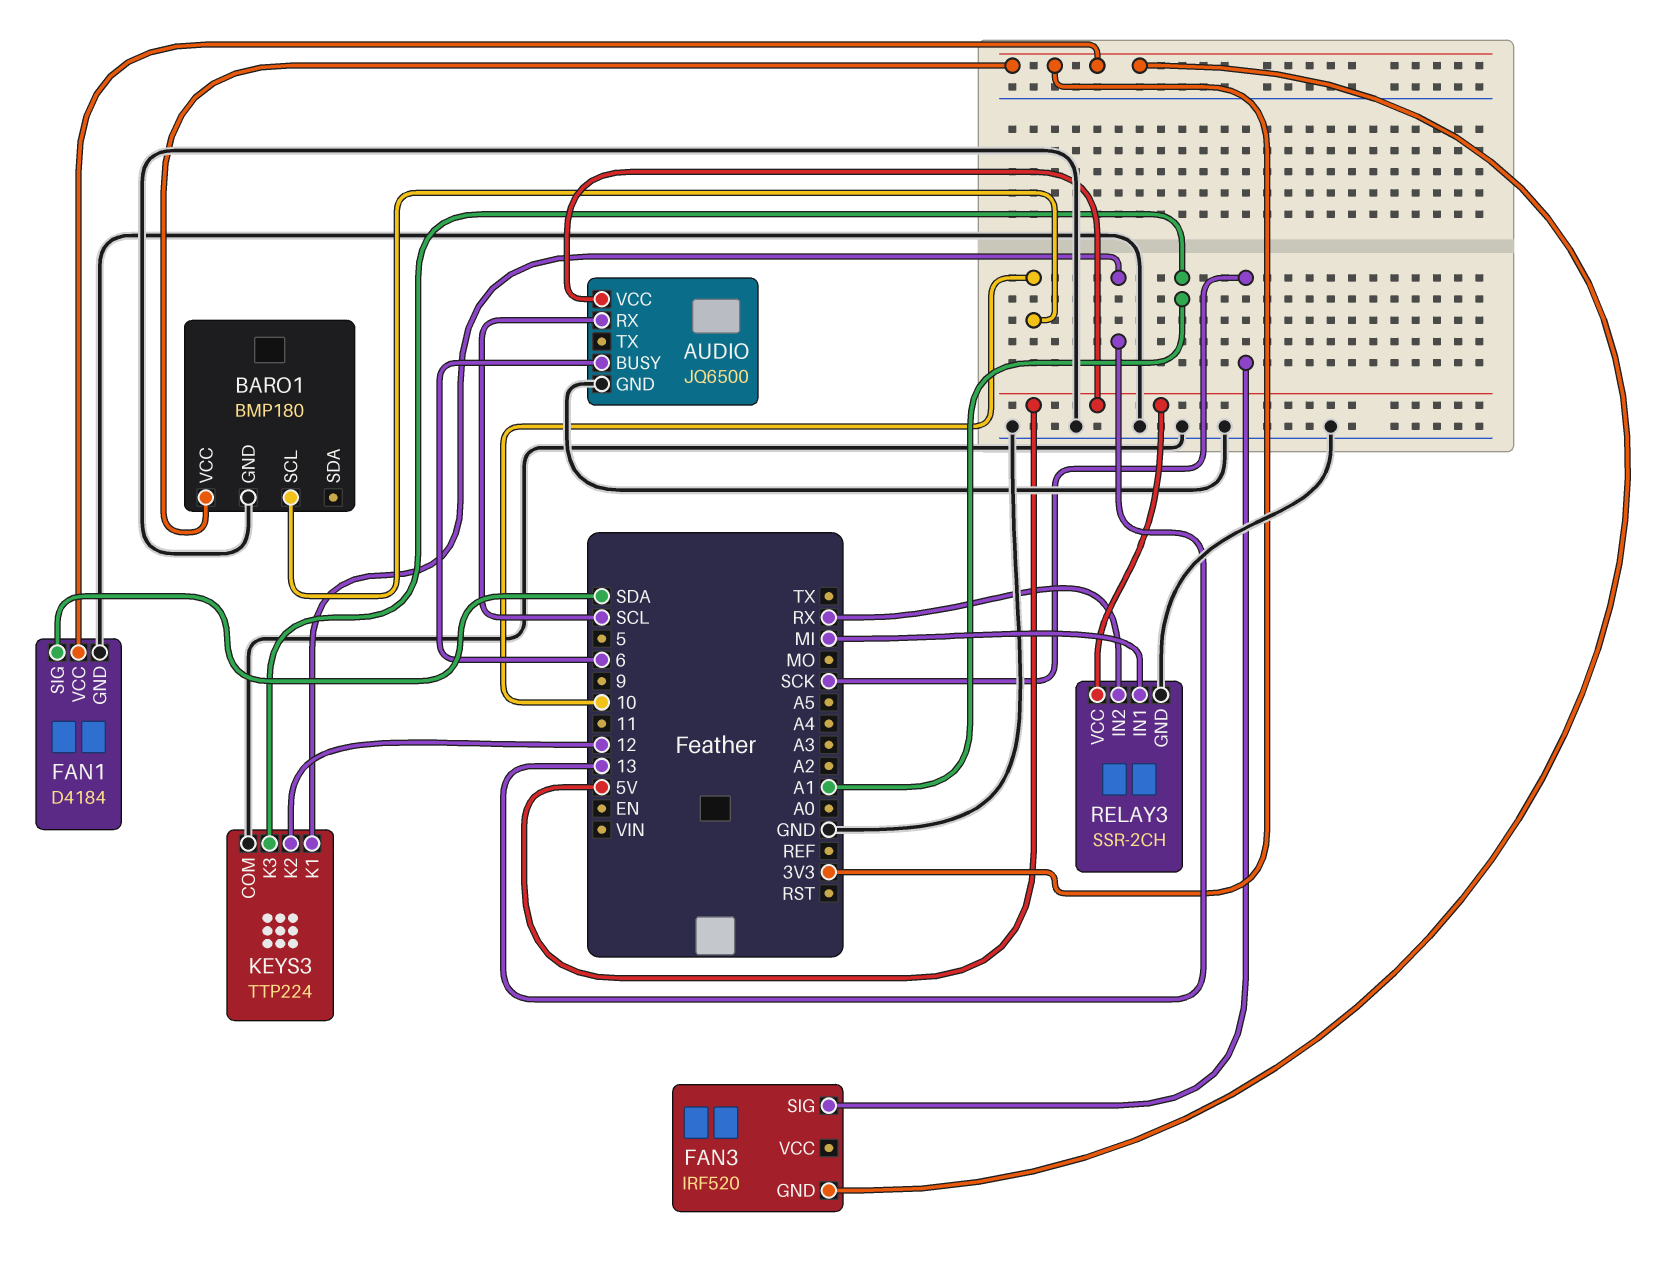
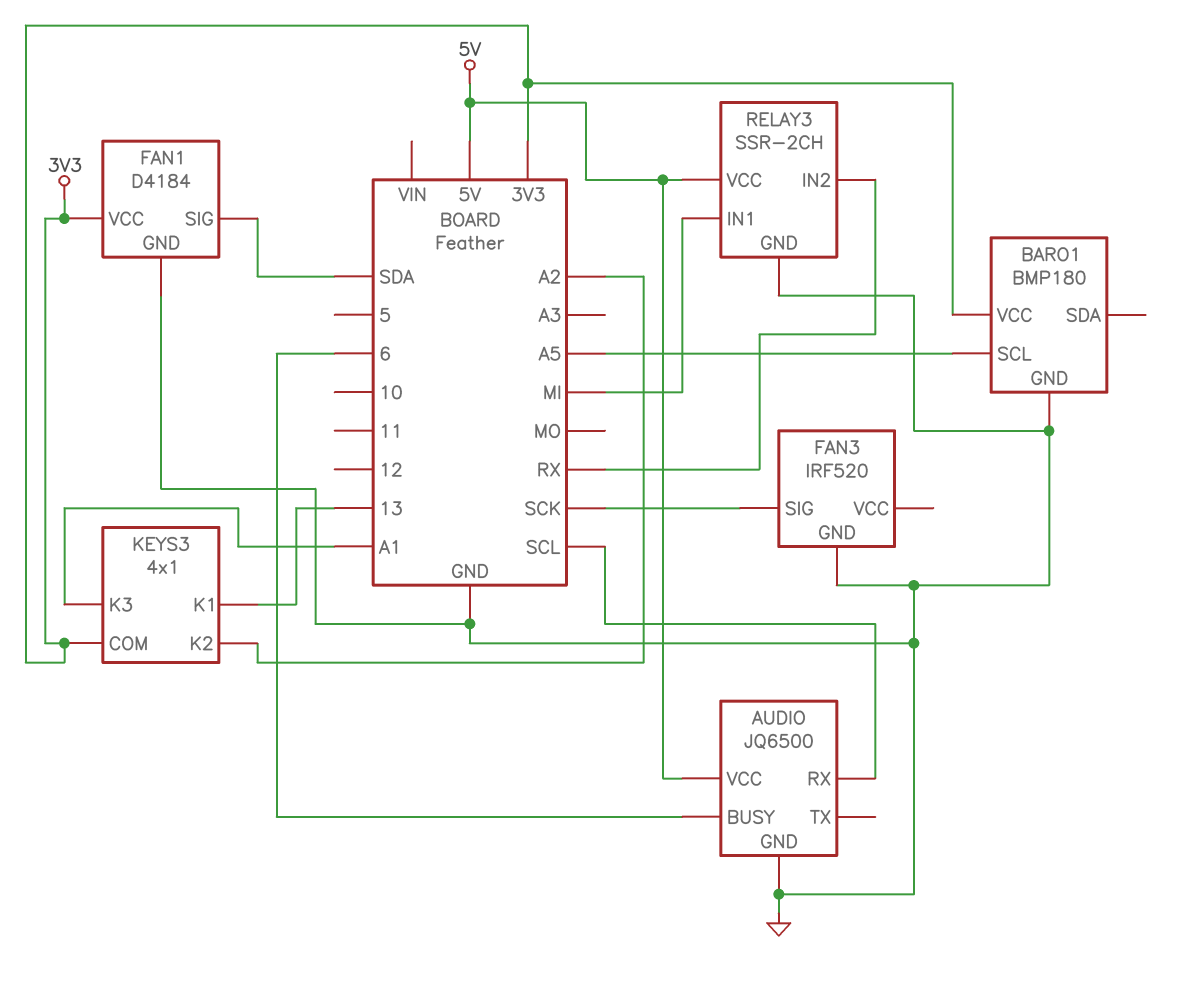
BARO1 pin SCL: 10 -> A5
FAN3 pin GND: 3V3 -> GND
KEYS3: TTP224 -> 4x1
KEYS3 pin COM: GND -> 3V3
KEYS3 pin K2: 12 -> A2

